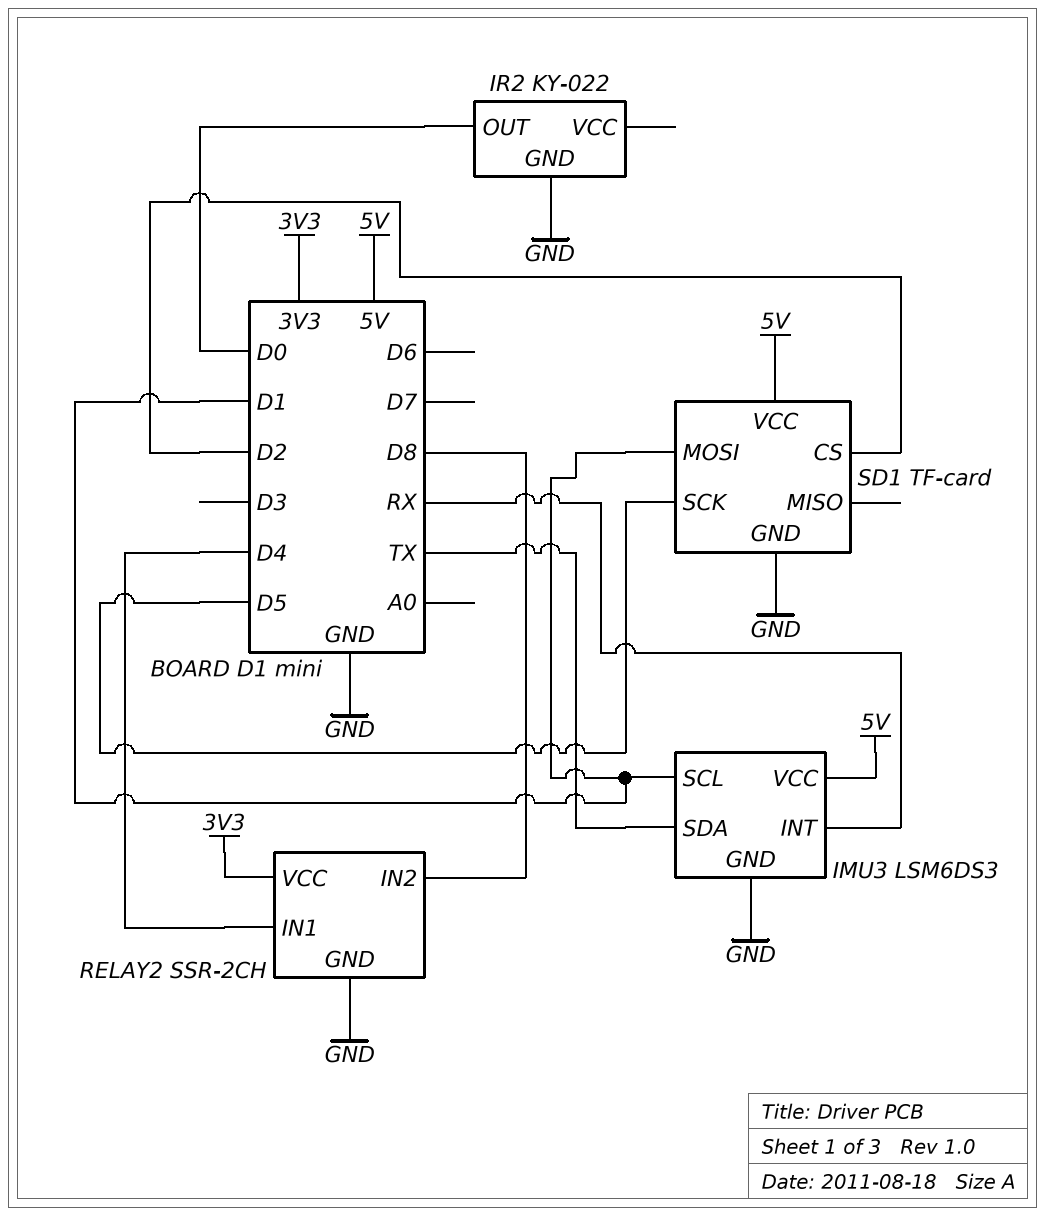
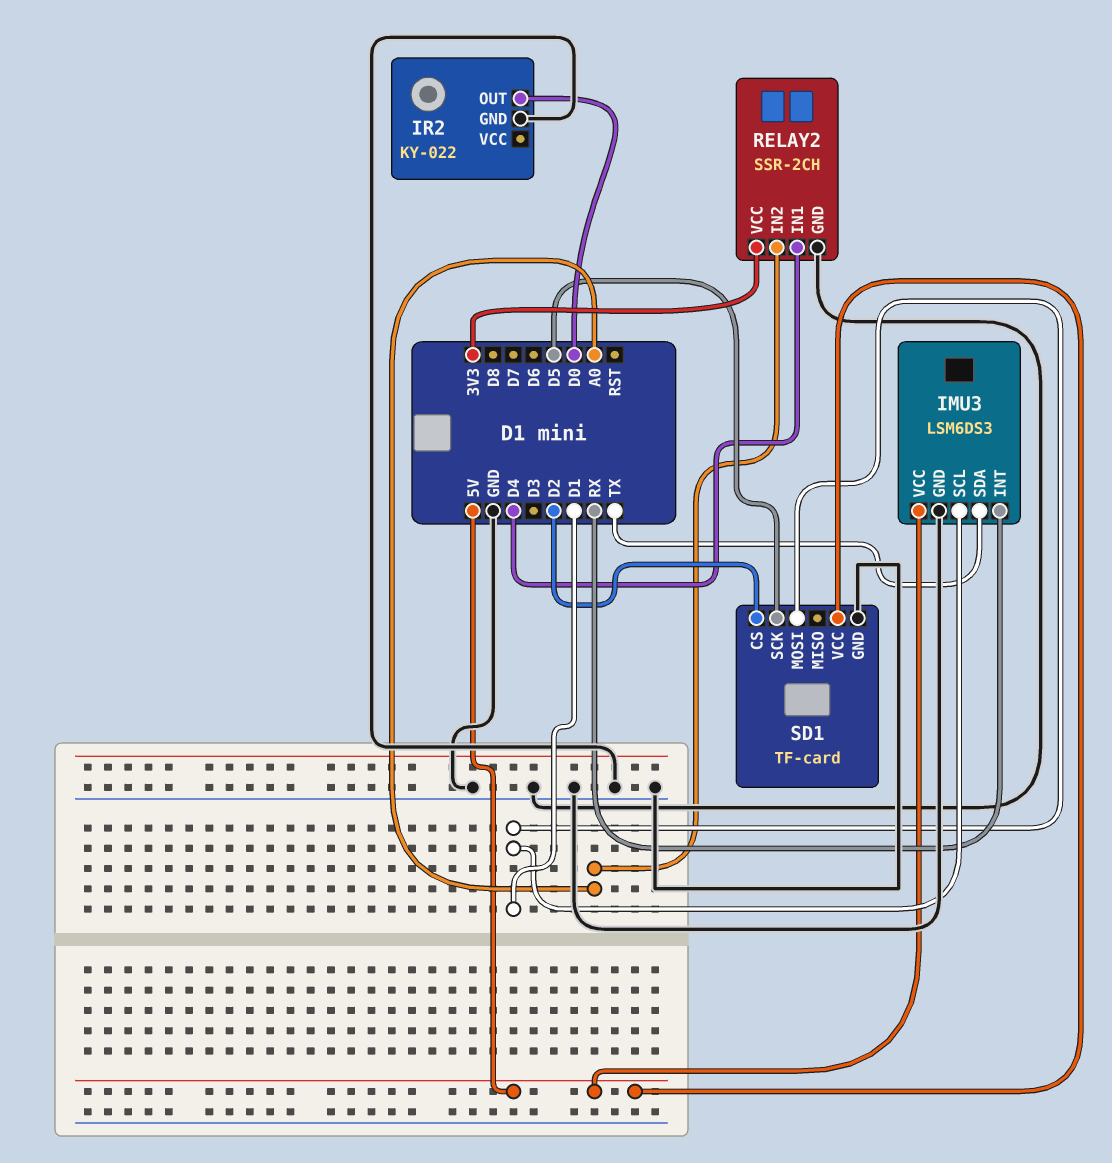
RELAY2 pin IN2: D8 -> A0

